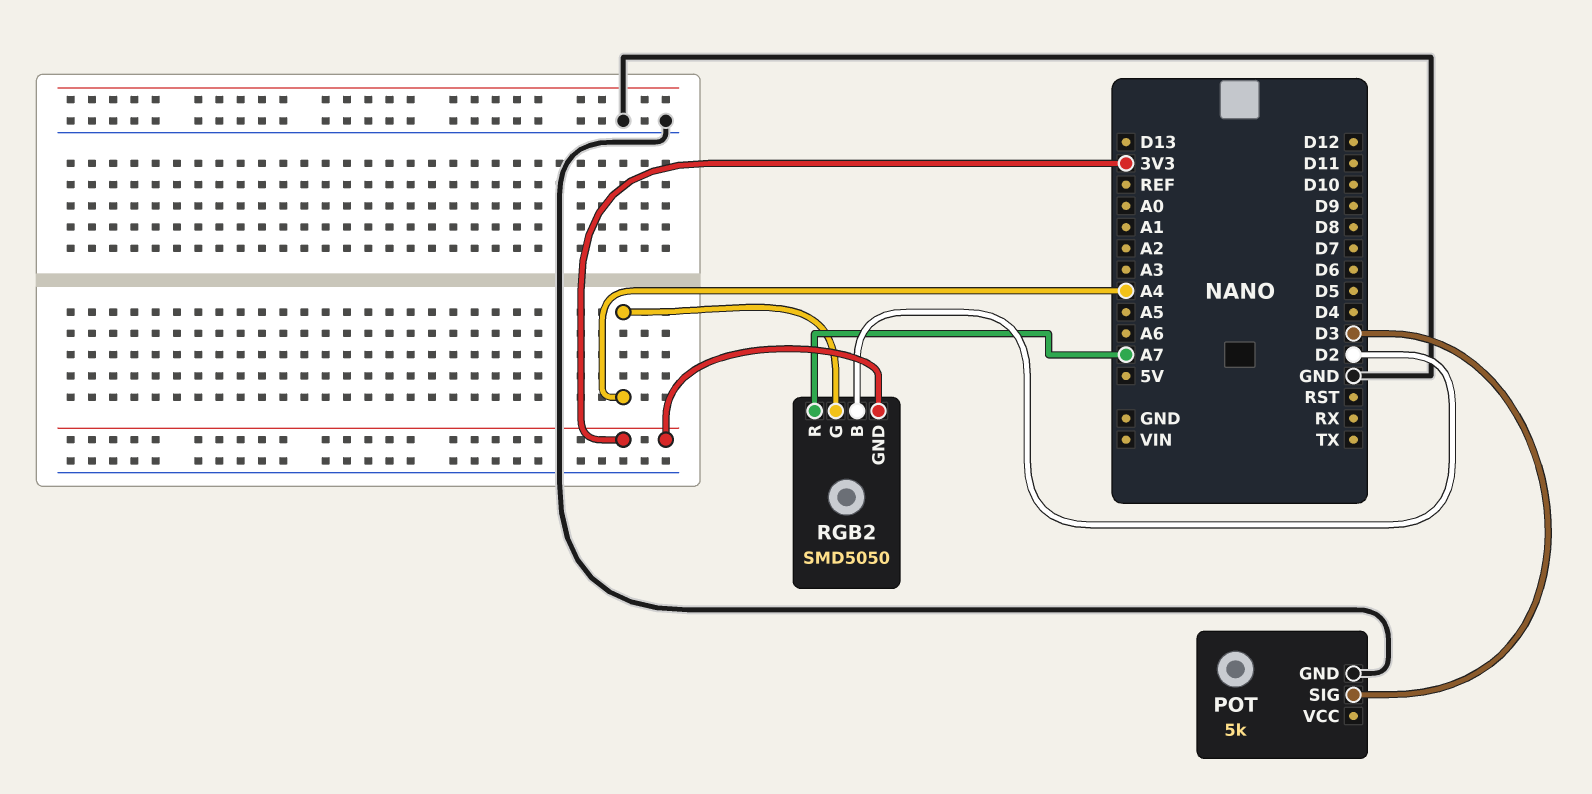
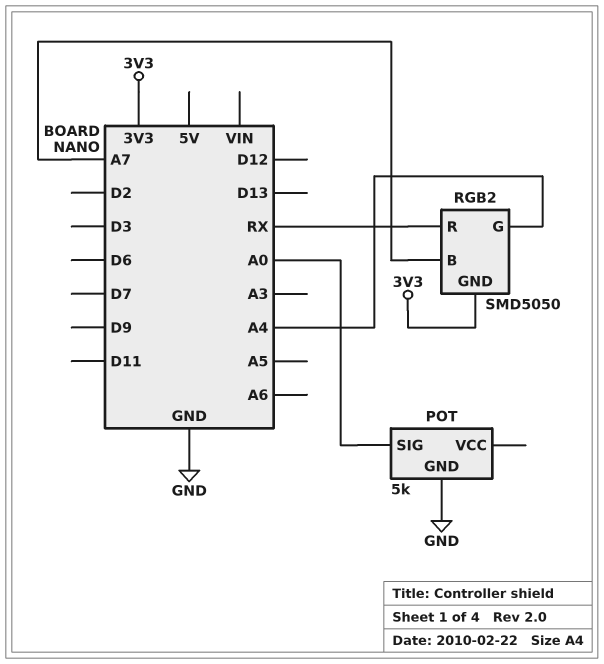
POT pin SIG: D3 -> A0
RGB2 pin B: D2 -> A7
RGB2 pin R: A7 -> RX

